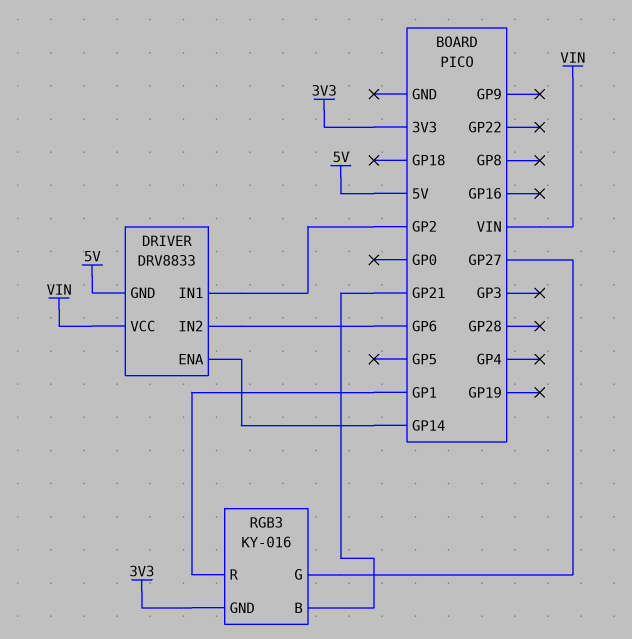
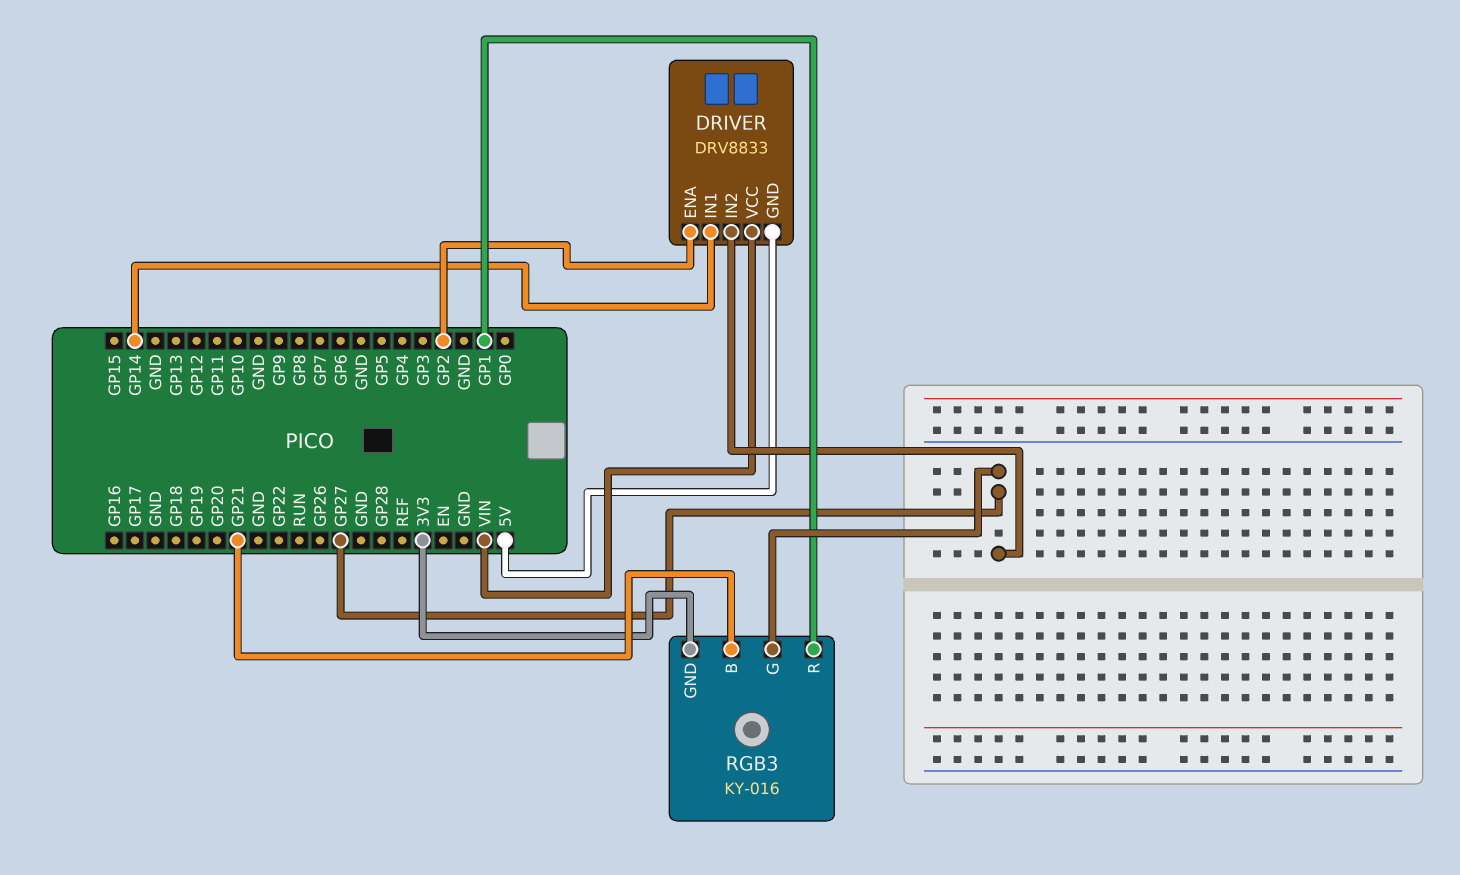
DRIVER pin ENA: GP14 -> GP2
DRIVER pin IN1: GP2 -> GP14
DRIVER pin IN2: GP6 -> GP27

